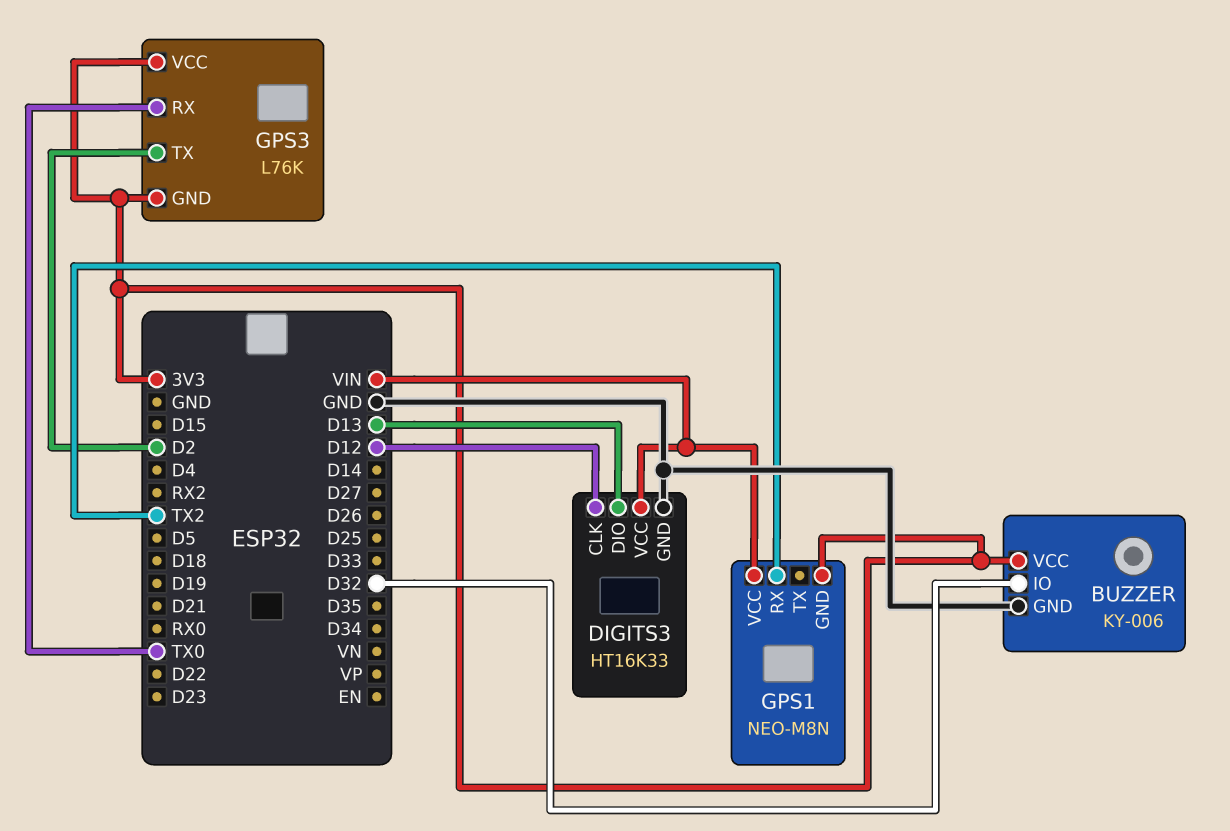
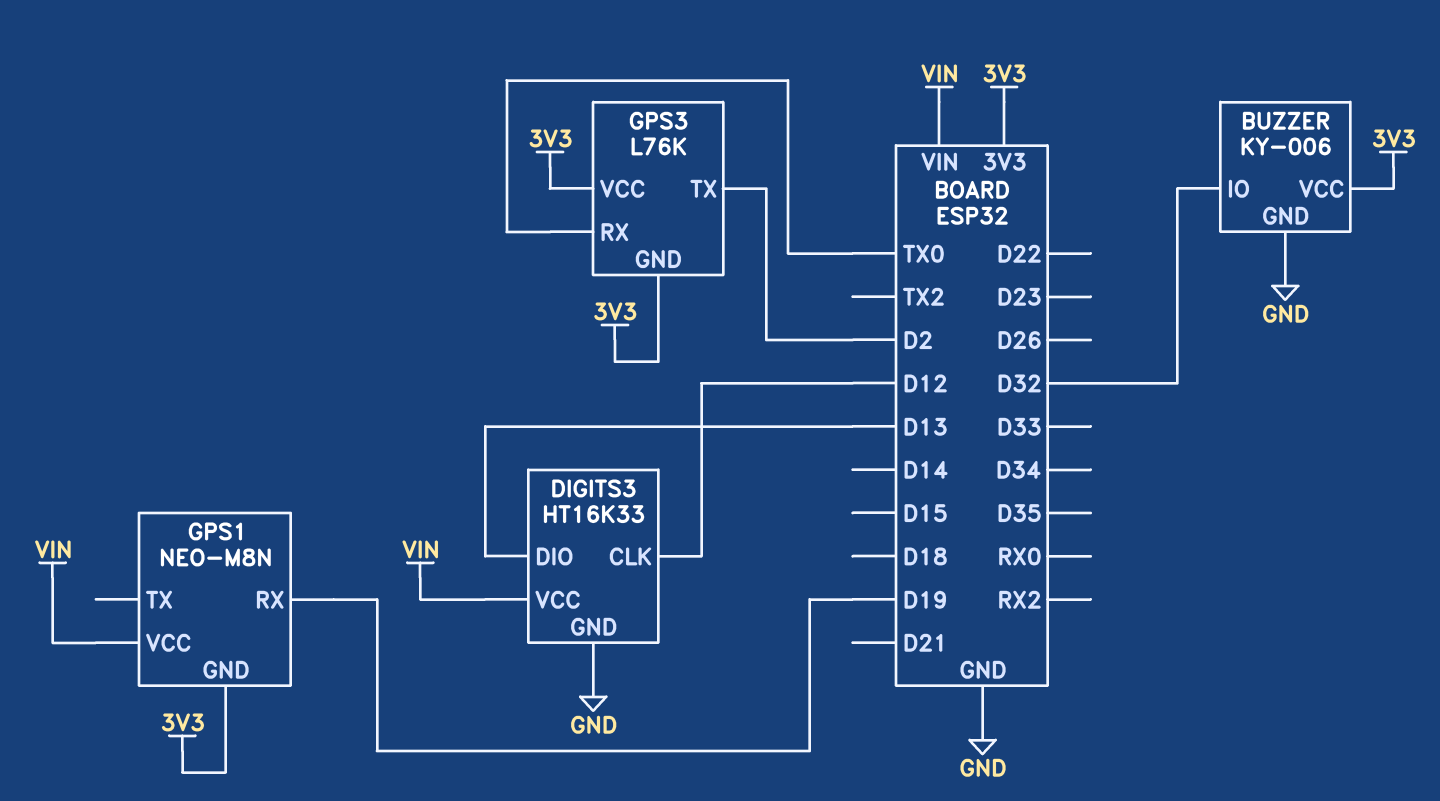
GPS1 pin RX: TX2 -> D19

